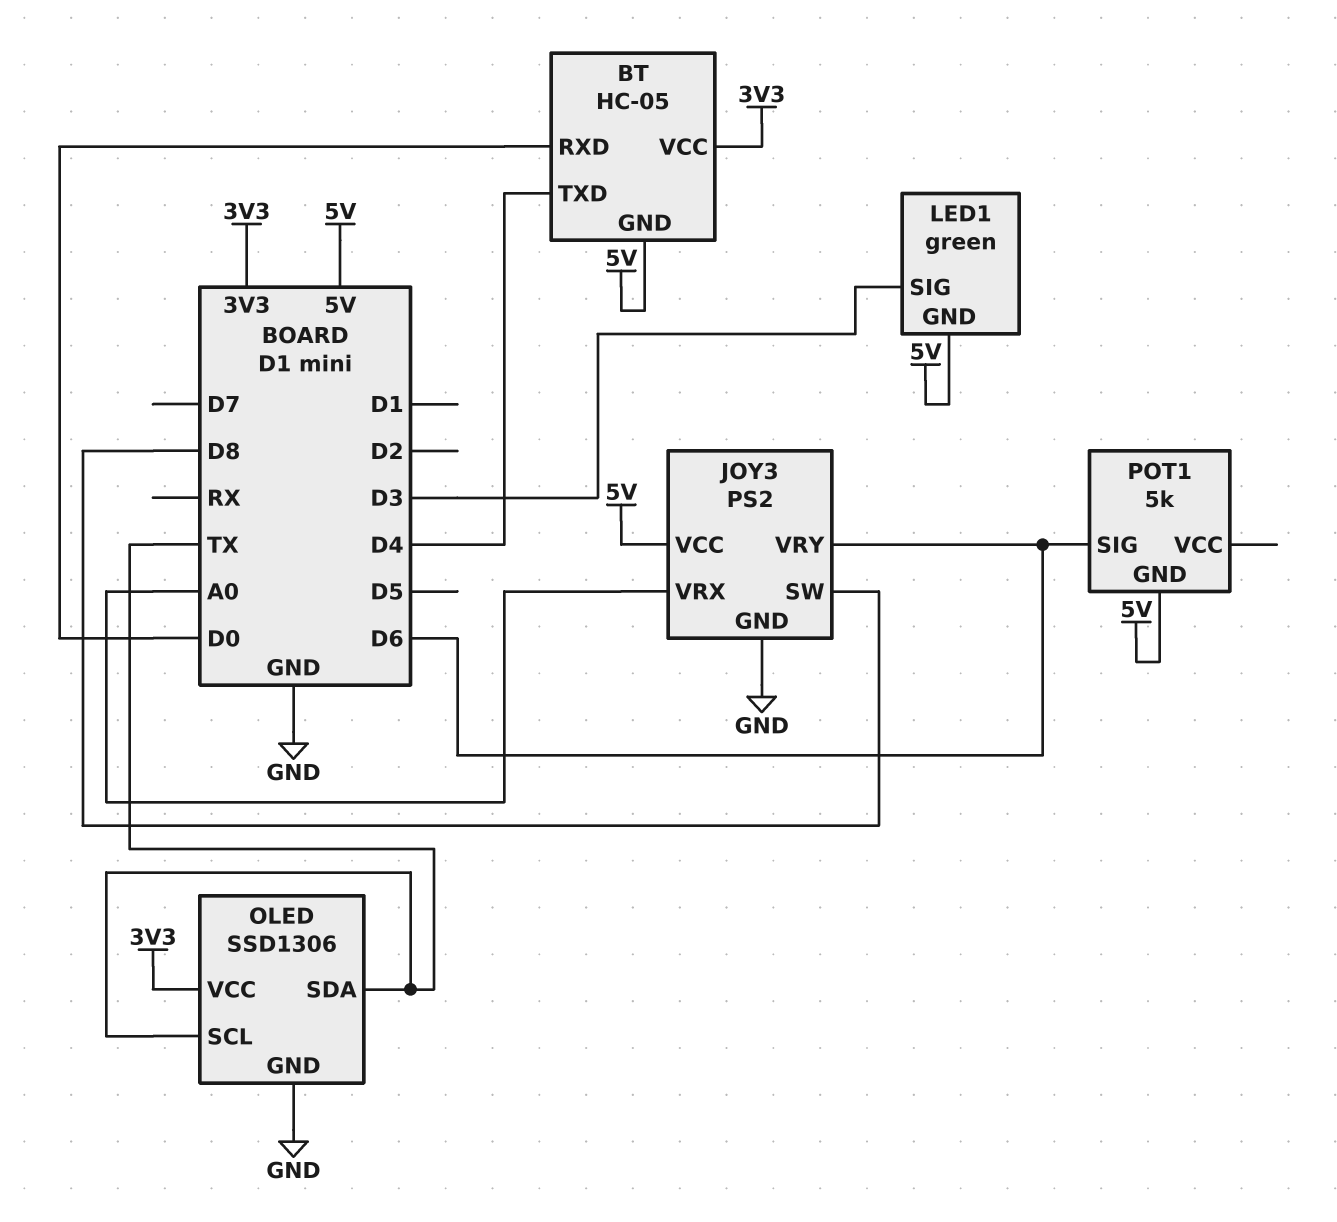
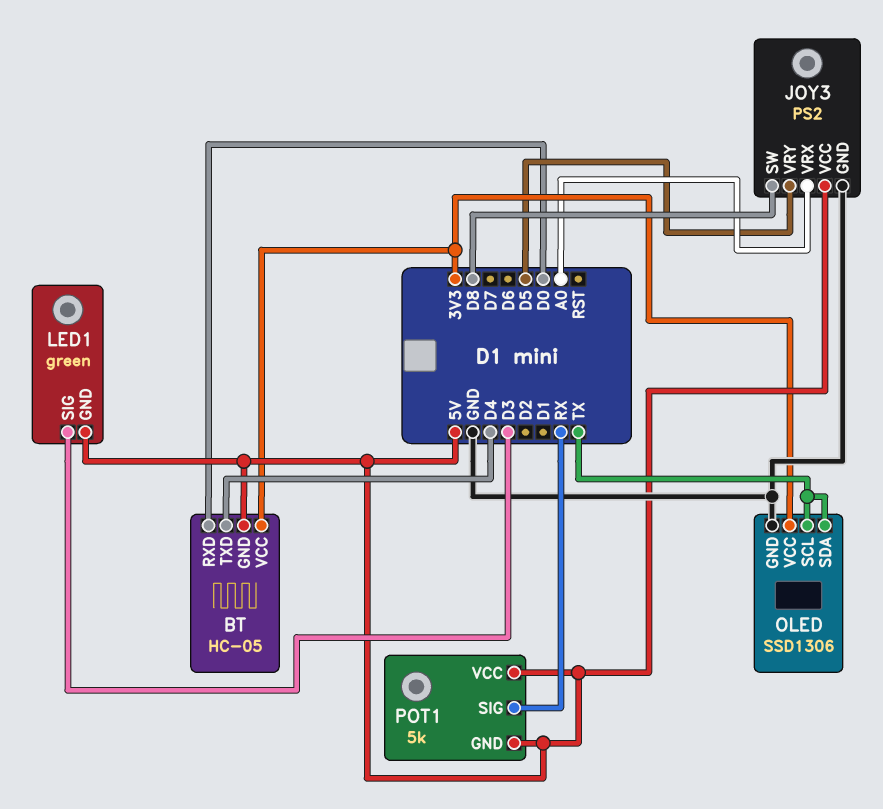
JOY3 pin VRY: D6 -> D5
POT1 pin SIG: D6 -> RX
POT1 pin VCC: none -> 5V

